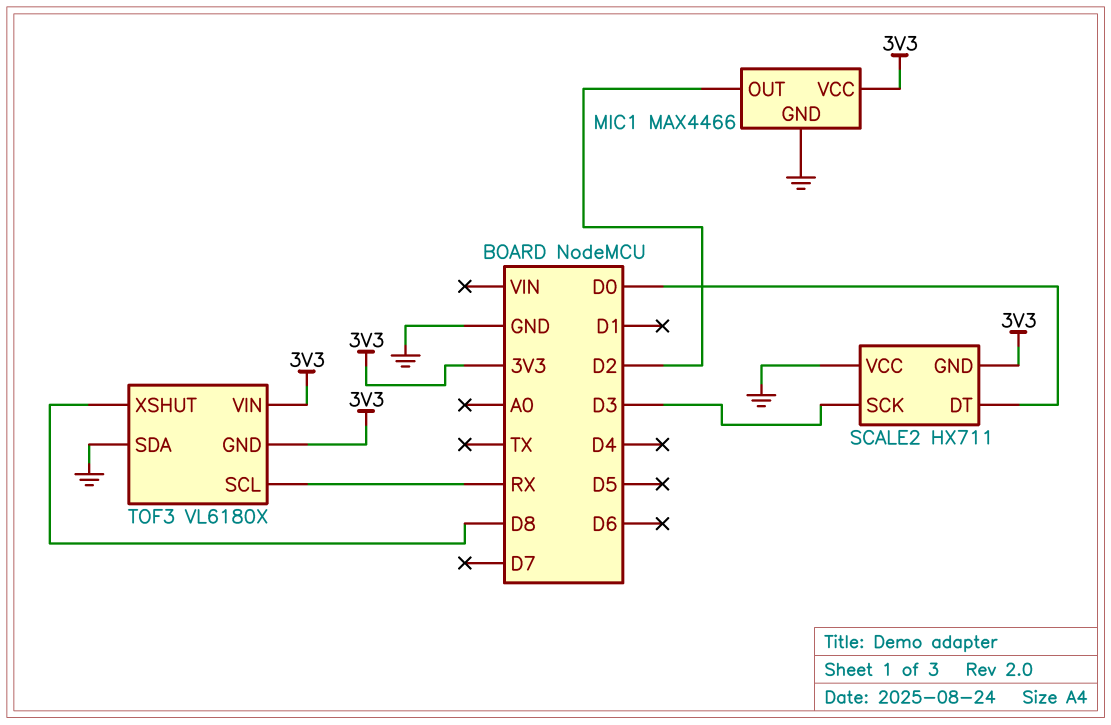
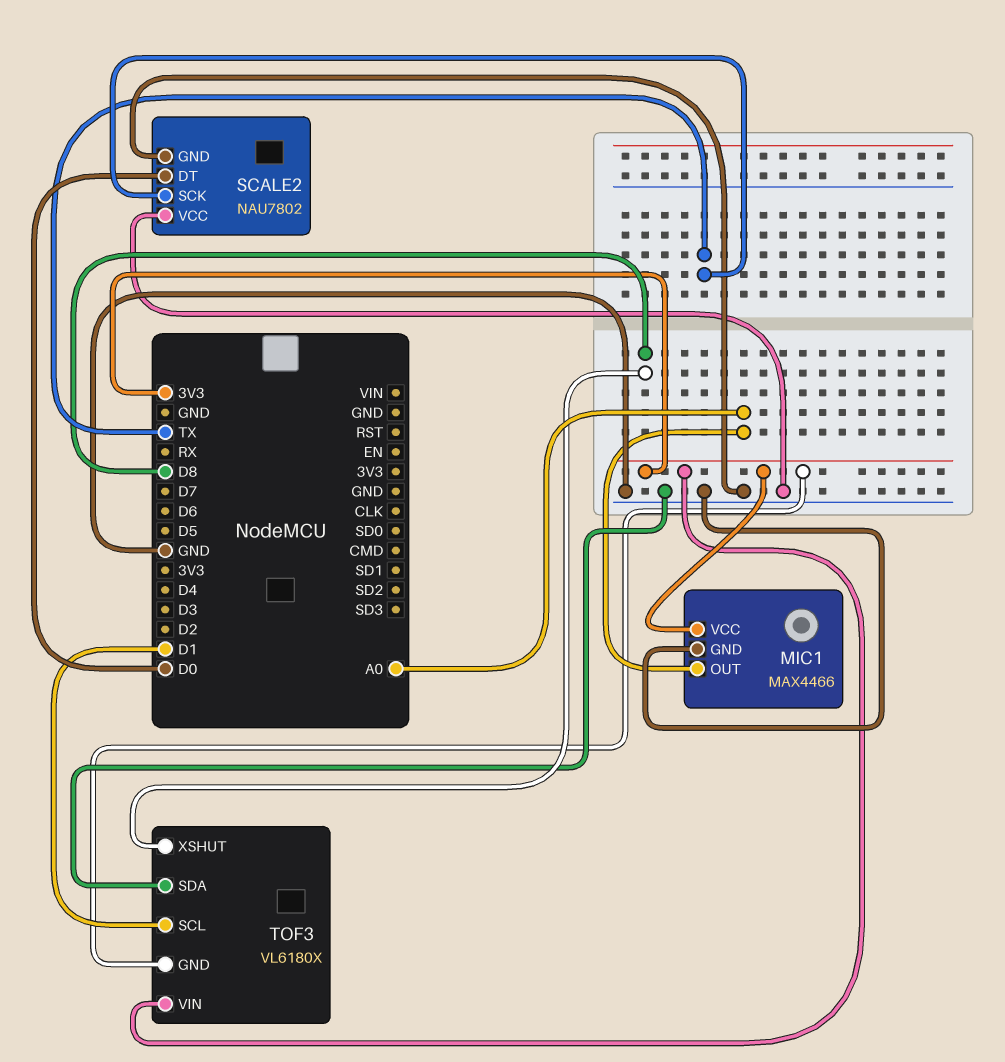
MIC1 pin OUT: D2 -> A0
SCALE2: HX711 -> NAU7802
SCALE2 pin GND: 3V3 -> GND
SCALE2 pin SCK: D3 -> TX
TOF3 pin SCL: RX -> D1

